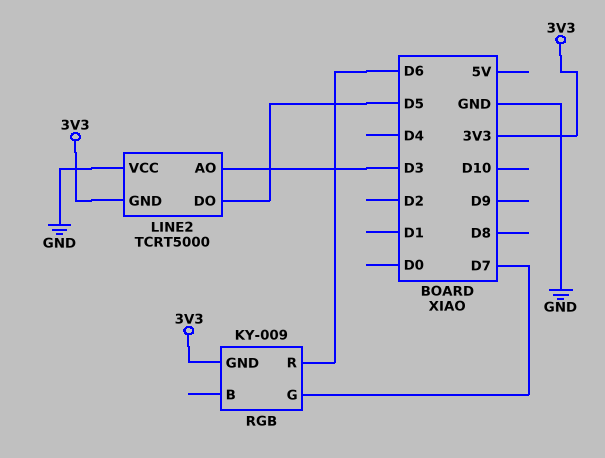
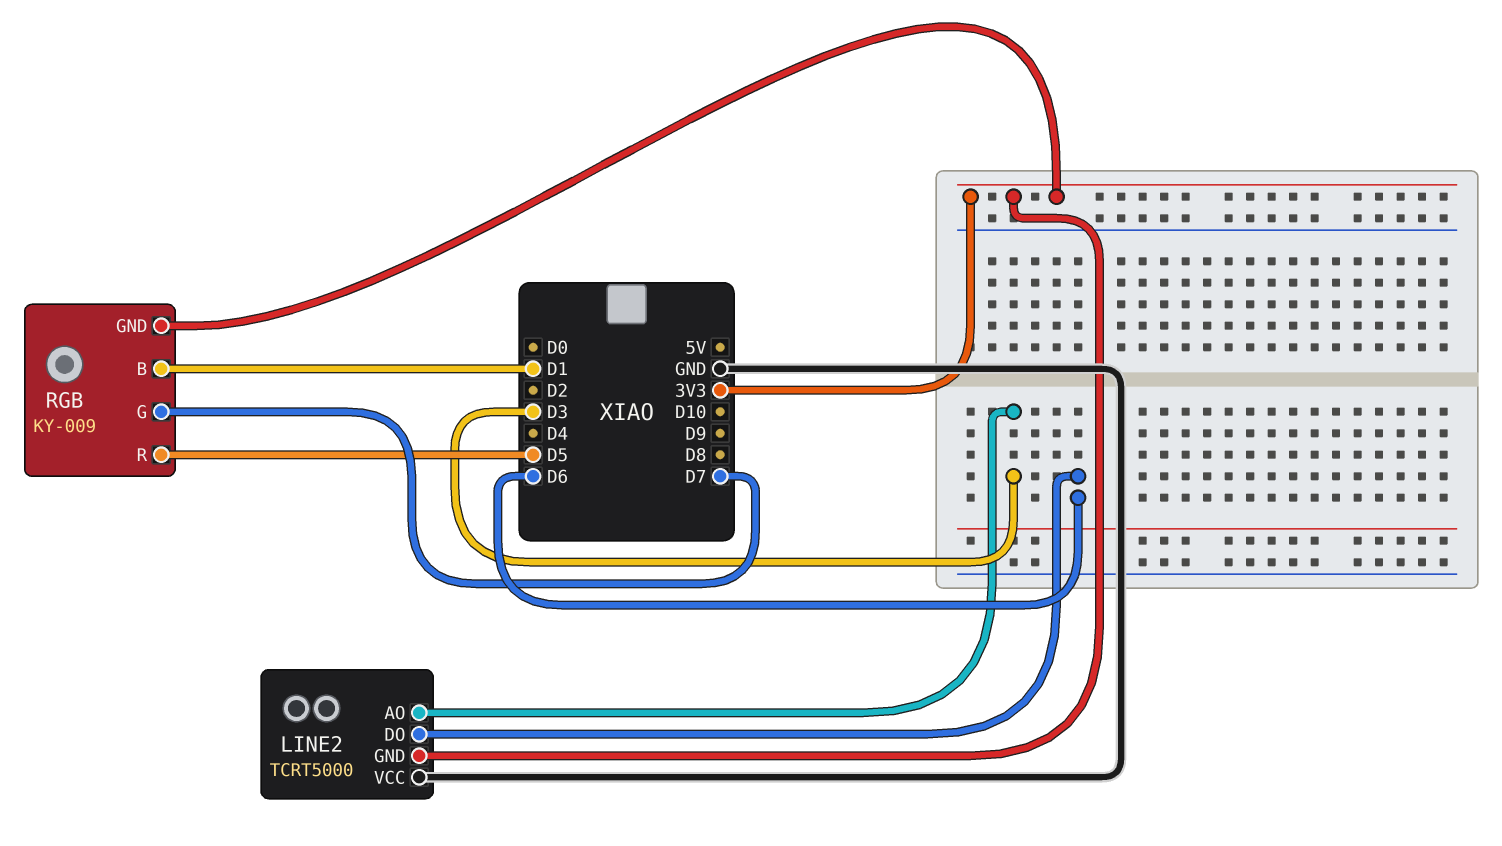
LINE2 pin DO: D5 -> D6
RGB pin B: none -> D1
RGB pin R: D6 -> D5

